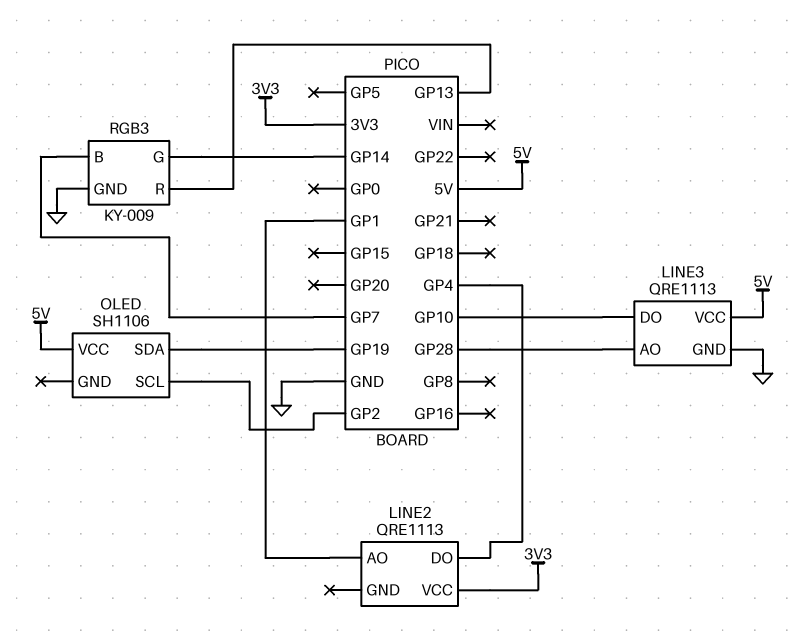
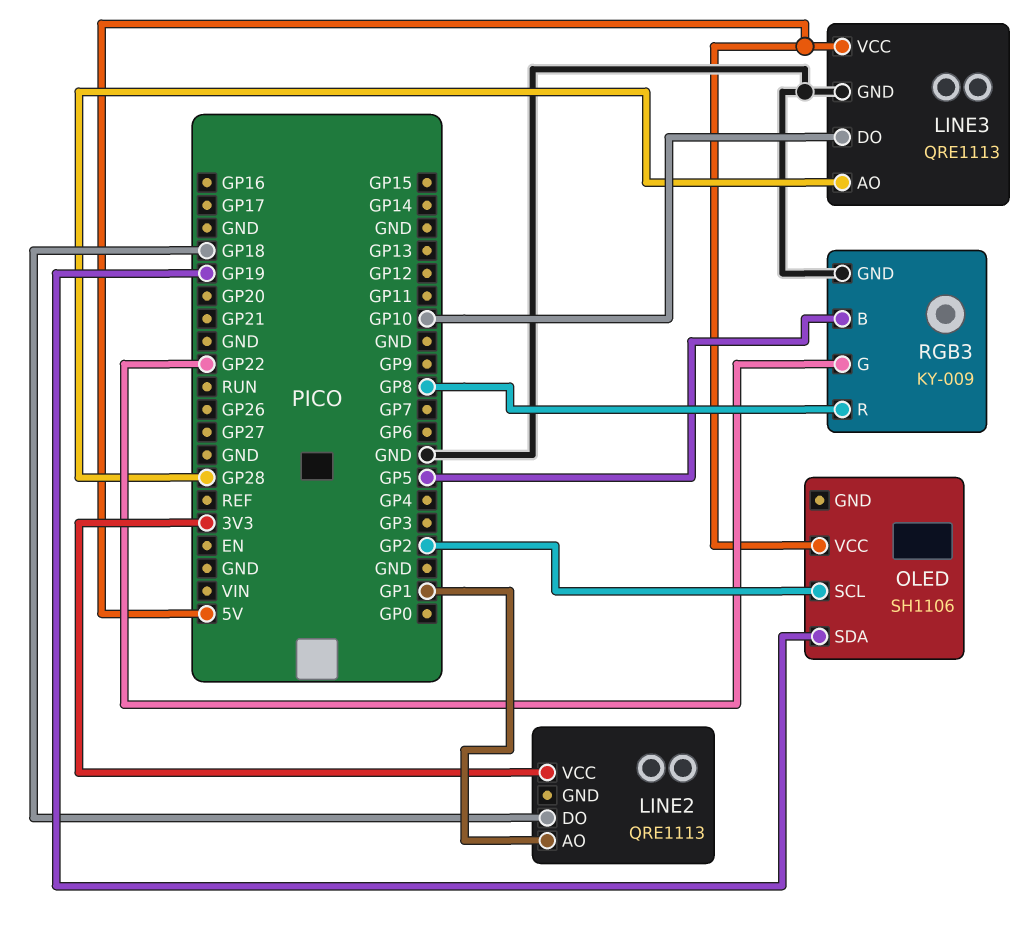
LINE2 pin DO: GP4 -> GP18
RGB3 pin B: GP7 -> GP5
RGB3 pin G: GP14 -> GP22
RGB3 pin R: GP13 -> GP8

